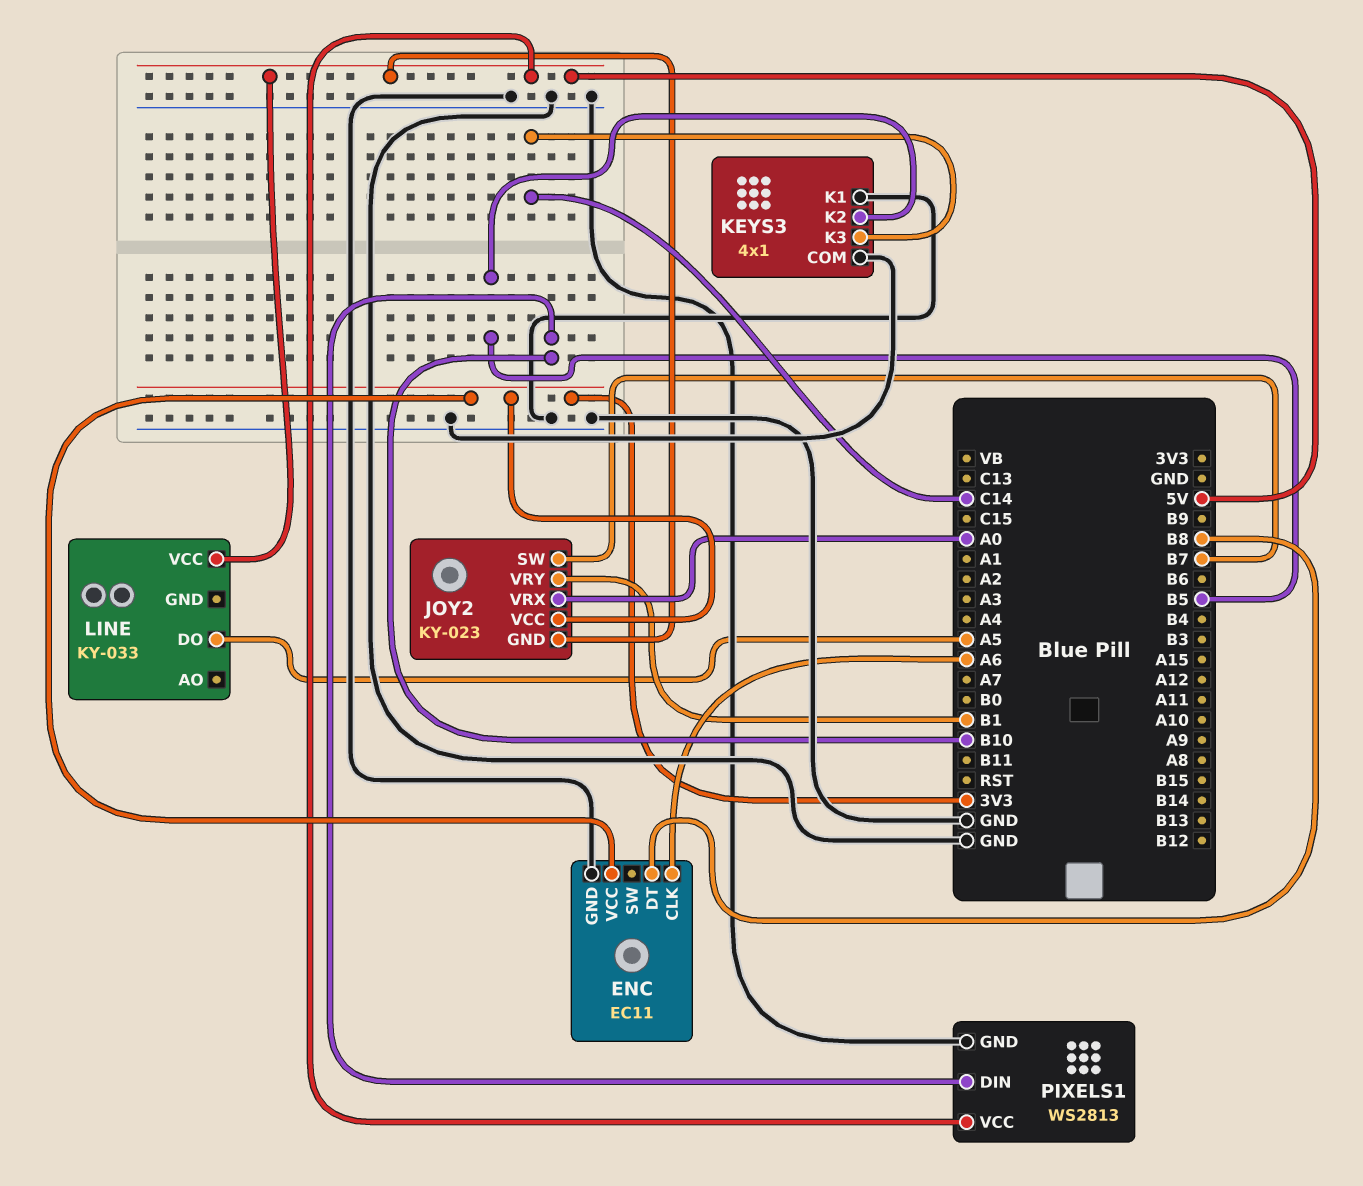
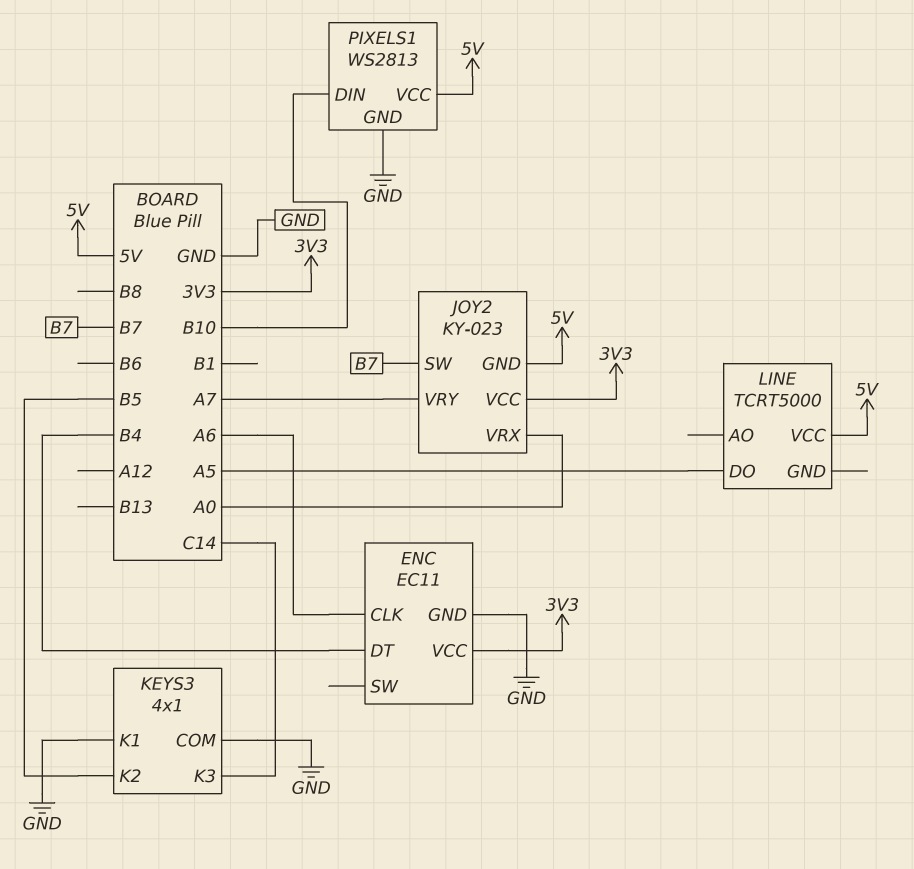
ENC pin DT: B8 -> B4
JOY2 pin VRY: B1 -> A7
LINE: KY-033 -> TCRT5000

